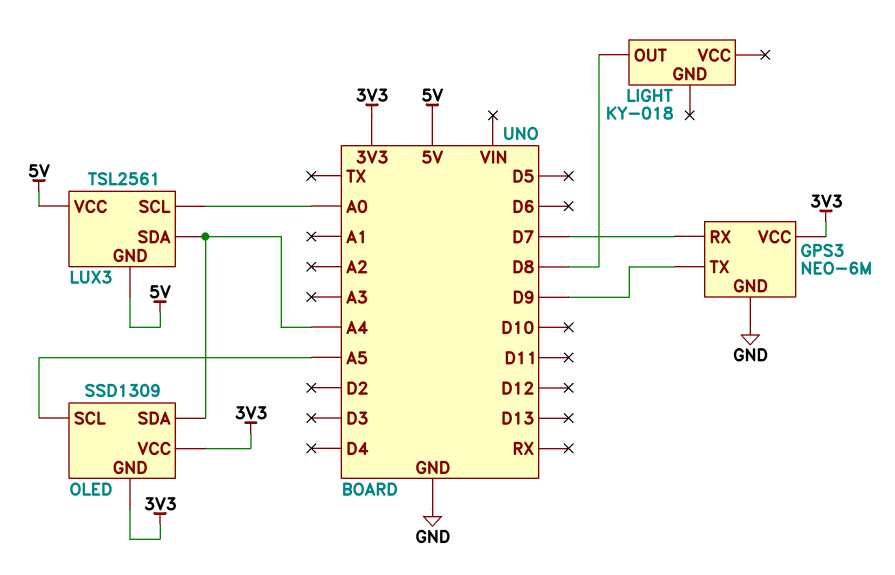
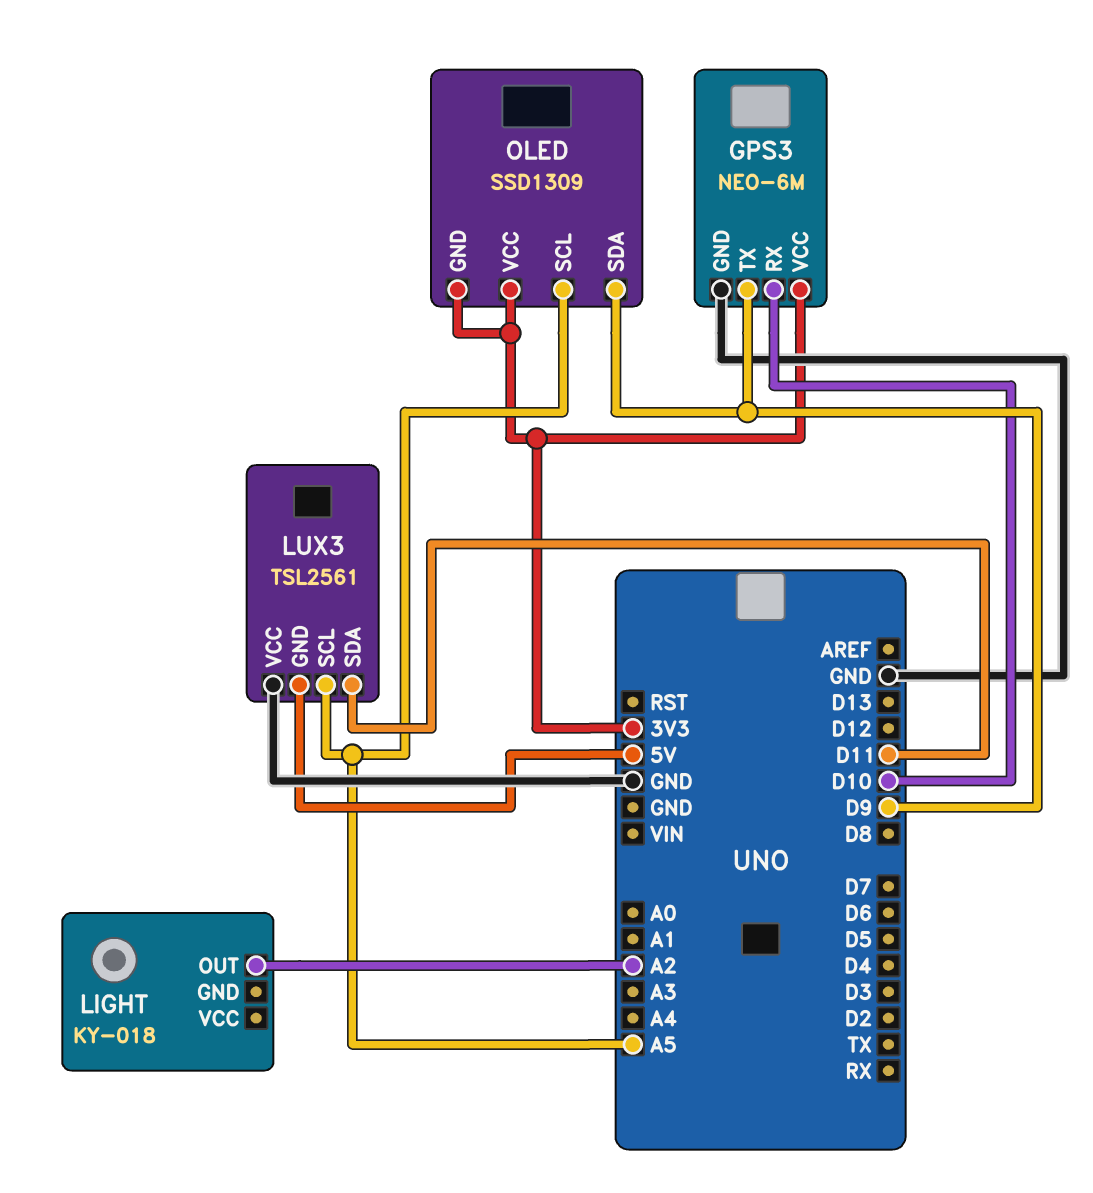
GPS3 pin RX: D7 -> D10
LIGHT pin OUT: D8 -> A2
LUX3 pin SCL: A0 -> A5
LUX3 pin SDA: A4 -> D11
LUX3 pin VCC: 5V -> GND
OLED pin SDA: A4 -> D9

